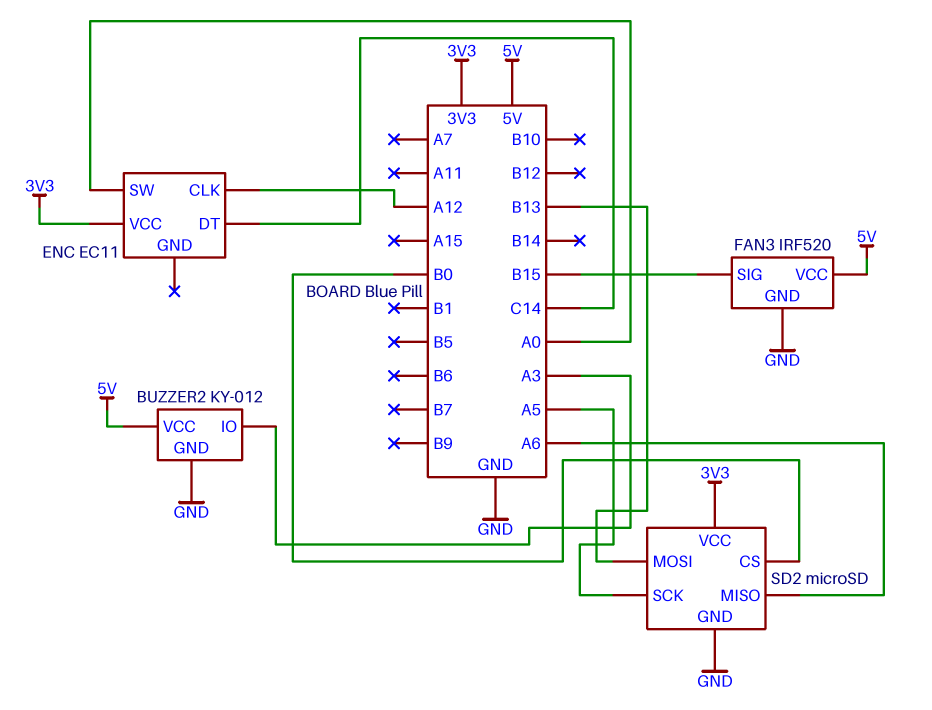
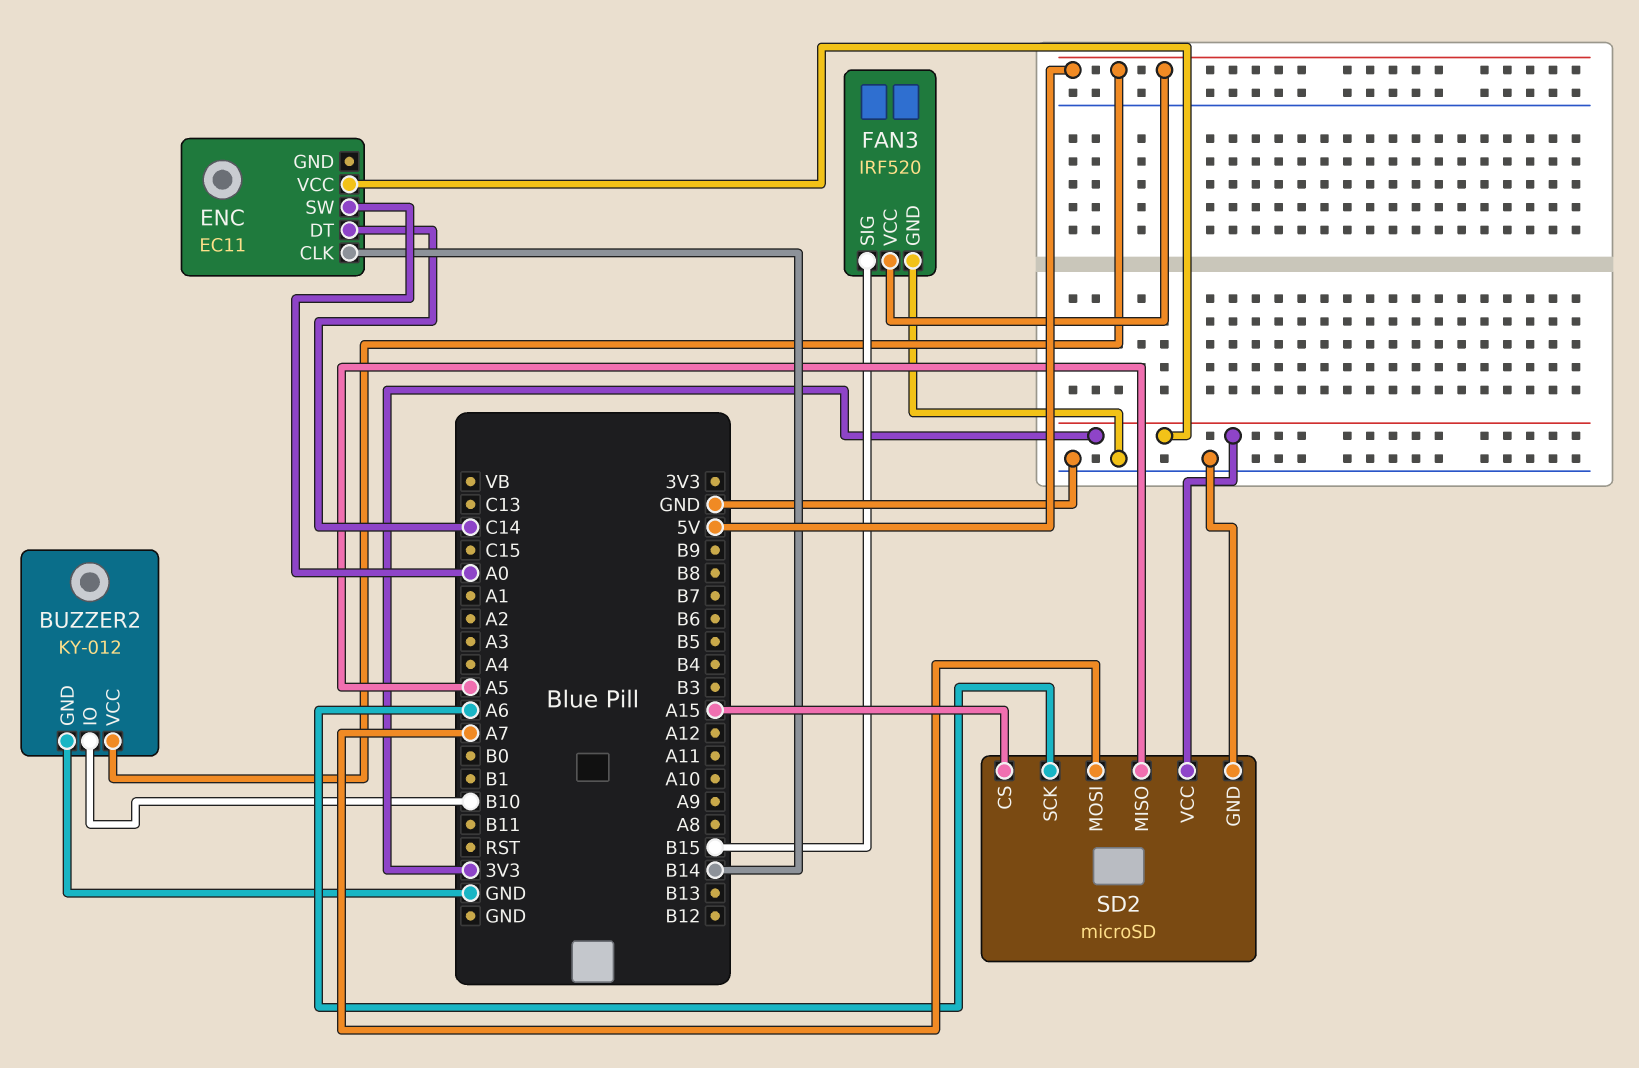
BUZZER2 pin IO: A3 -> B10
ENC pin CLK: A12 -> B14
SD2 pin CS: B0 -> A15
SD2 pin MISO: A6 -> A5
SD2 pin MOSI: B13 -> A7
SD2 pin SCK: A5 -> A6

